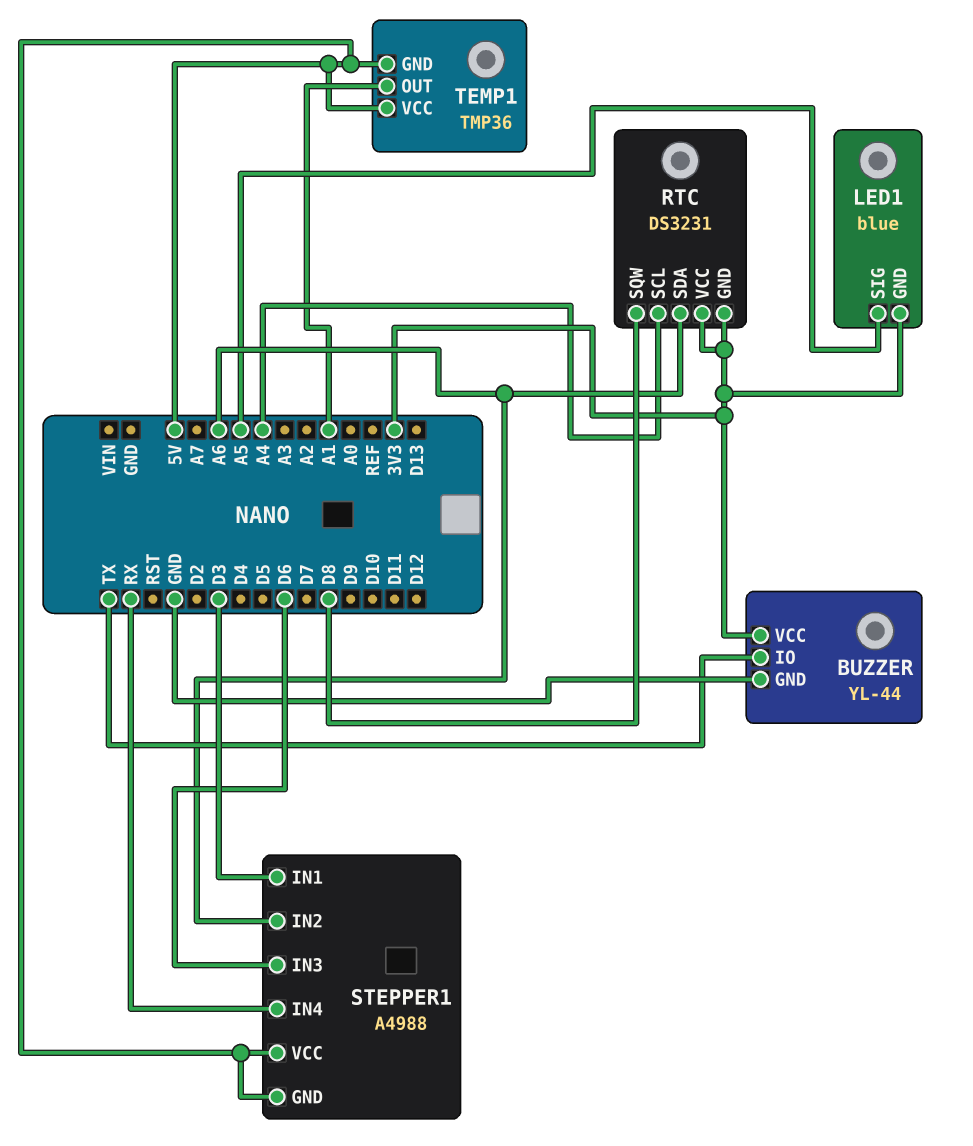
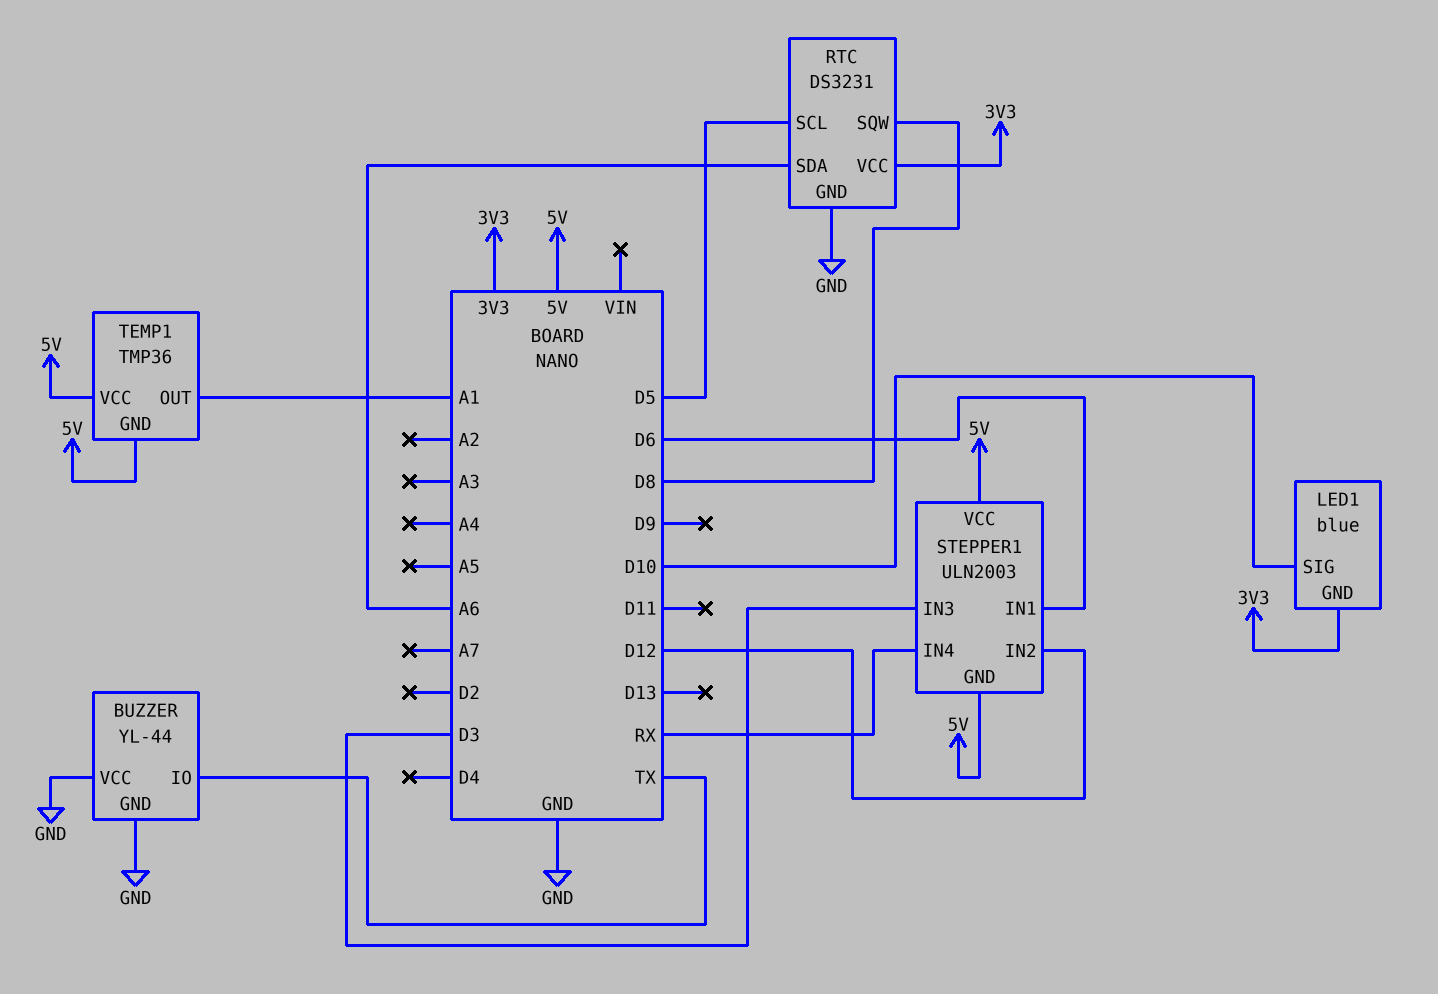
BUZZER pin VCC: 3V3 -> GND
LED1 pin SIG: A5 -> D10
RTC pin GND: 3V3 -> GND
RTC pin SCL: A4 -> D5
STEPPER1: A4988 -> ULN2003
STEPPER1 pin IN1: D3 -> D6
STEPPER1 pin IN2: A6 -> D12
STEPPER1 pin IN3: D6 -> D3

